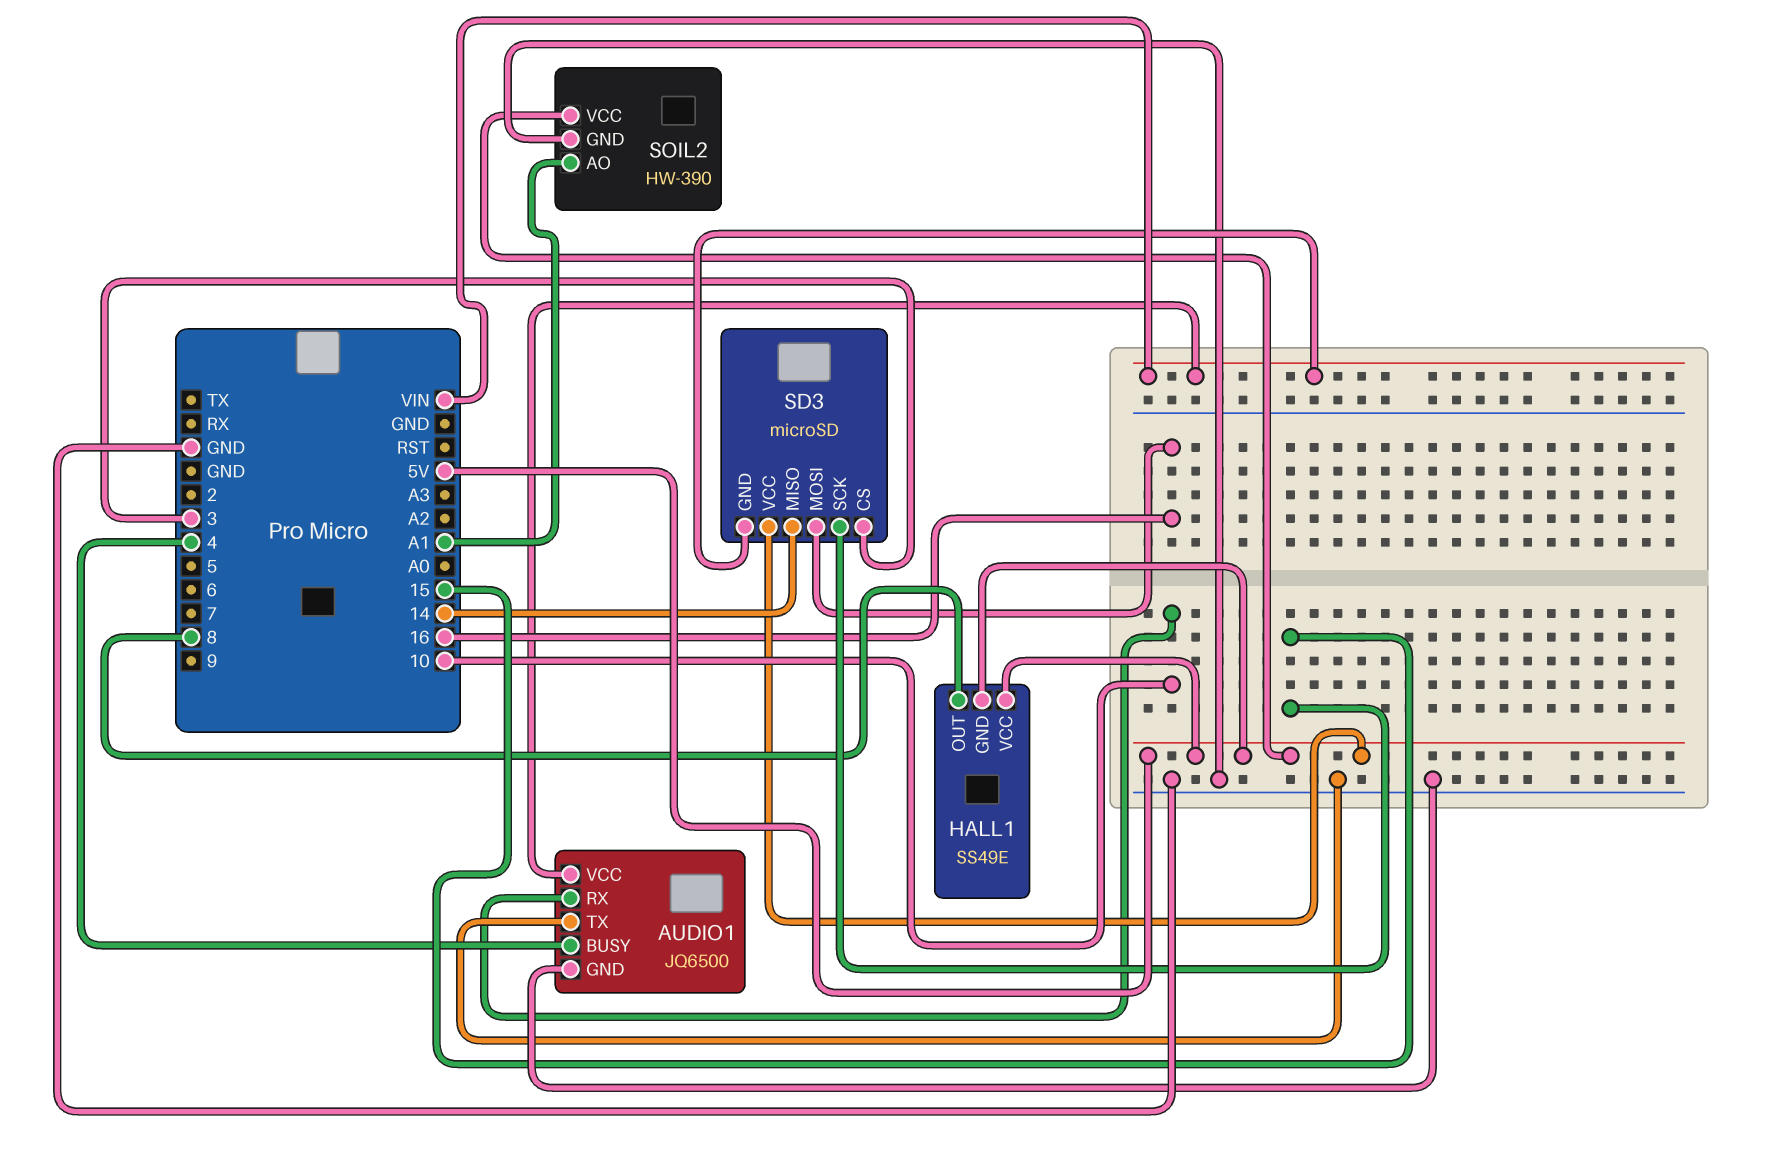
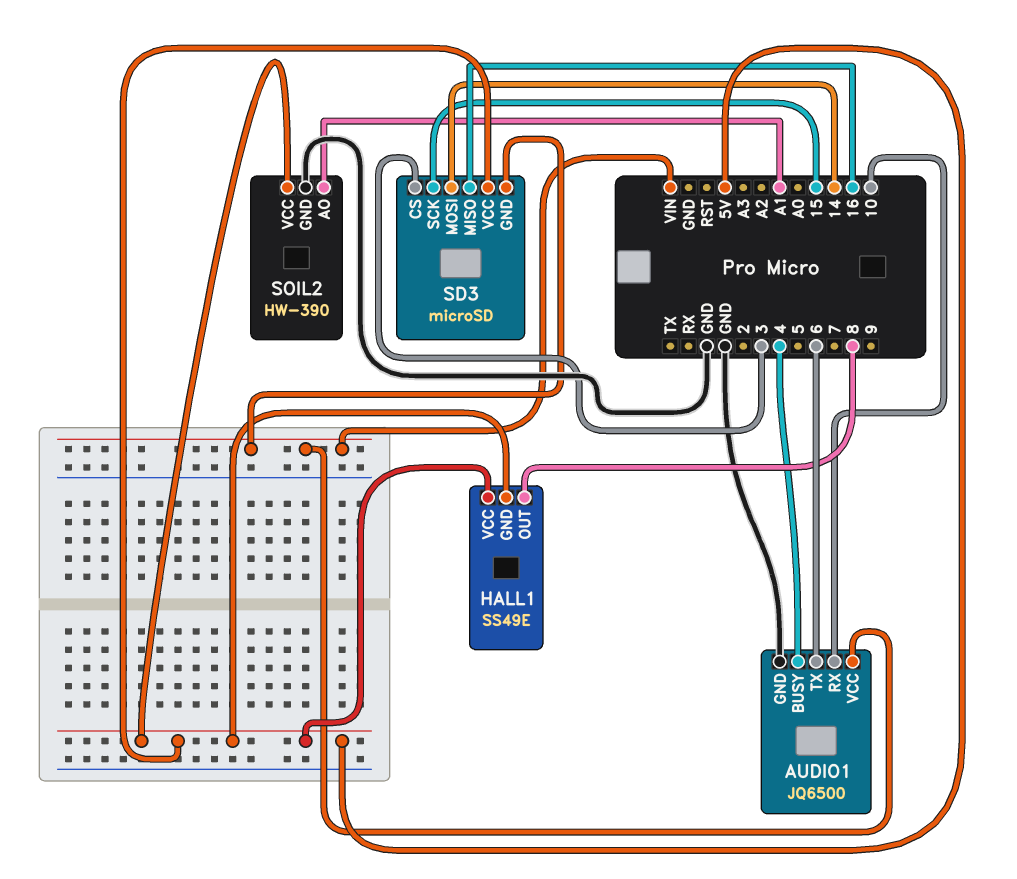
AUDIO1 pin TX: GND -> 6
SD3 pin MISO: 14 -> 16
SD3 pin MOSI: 16 -> 14

